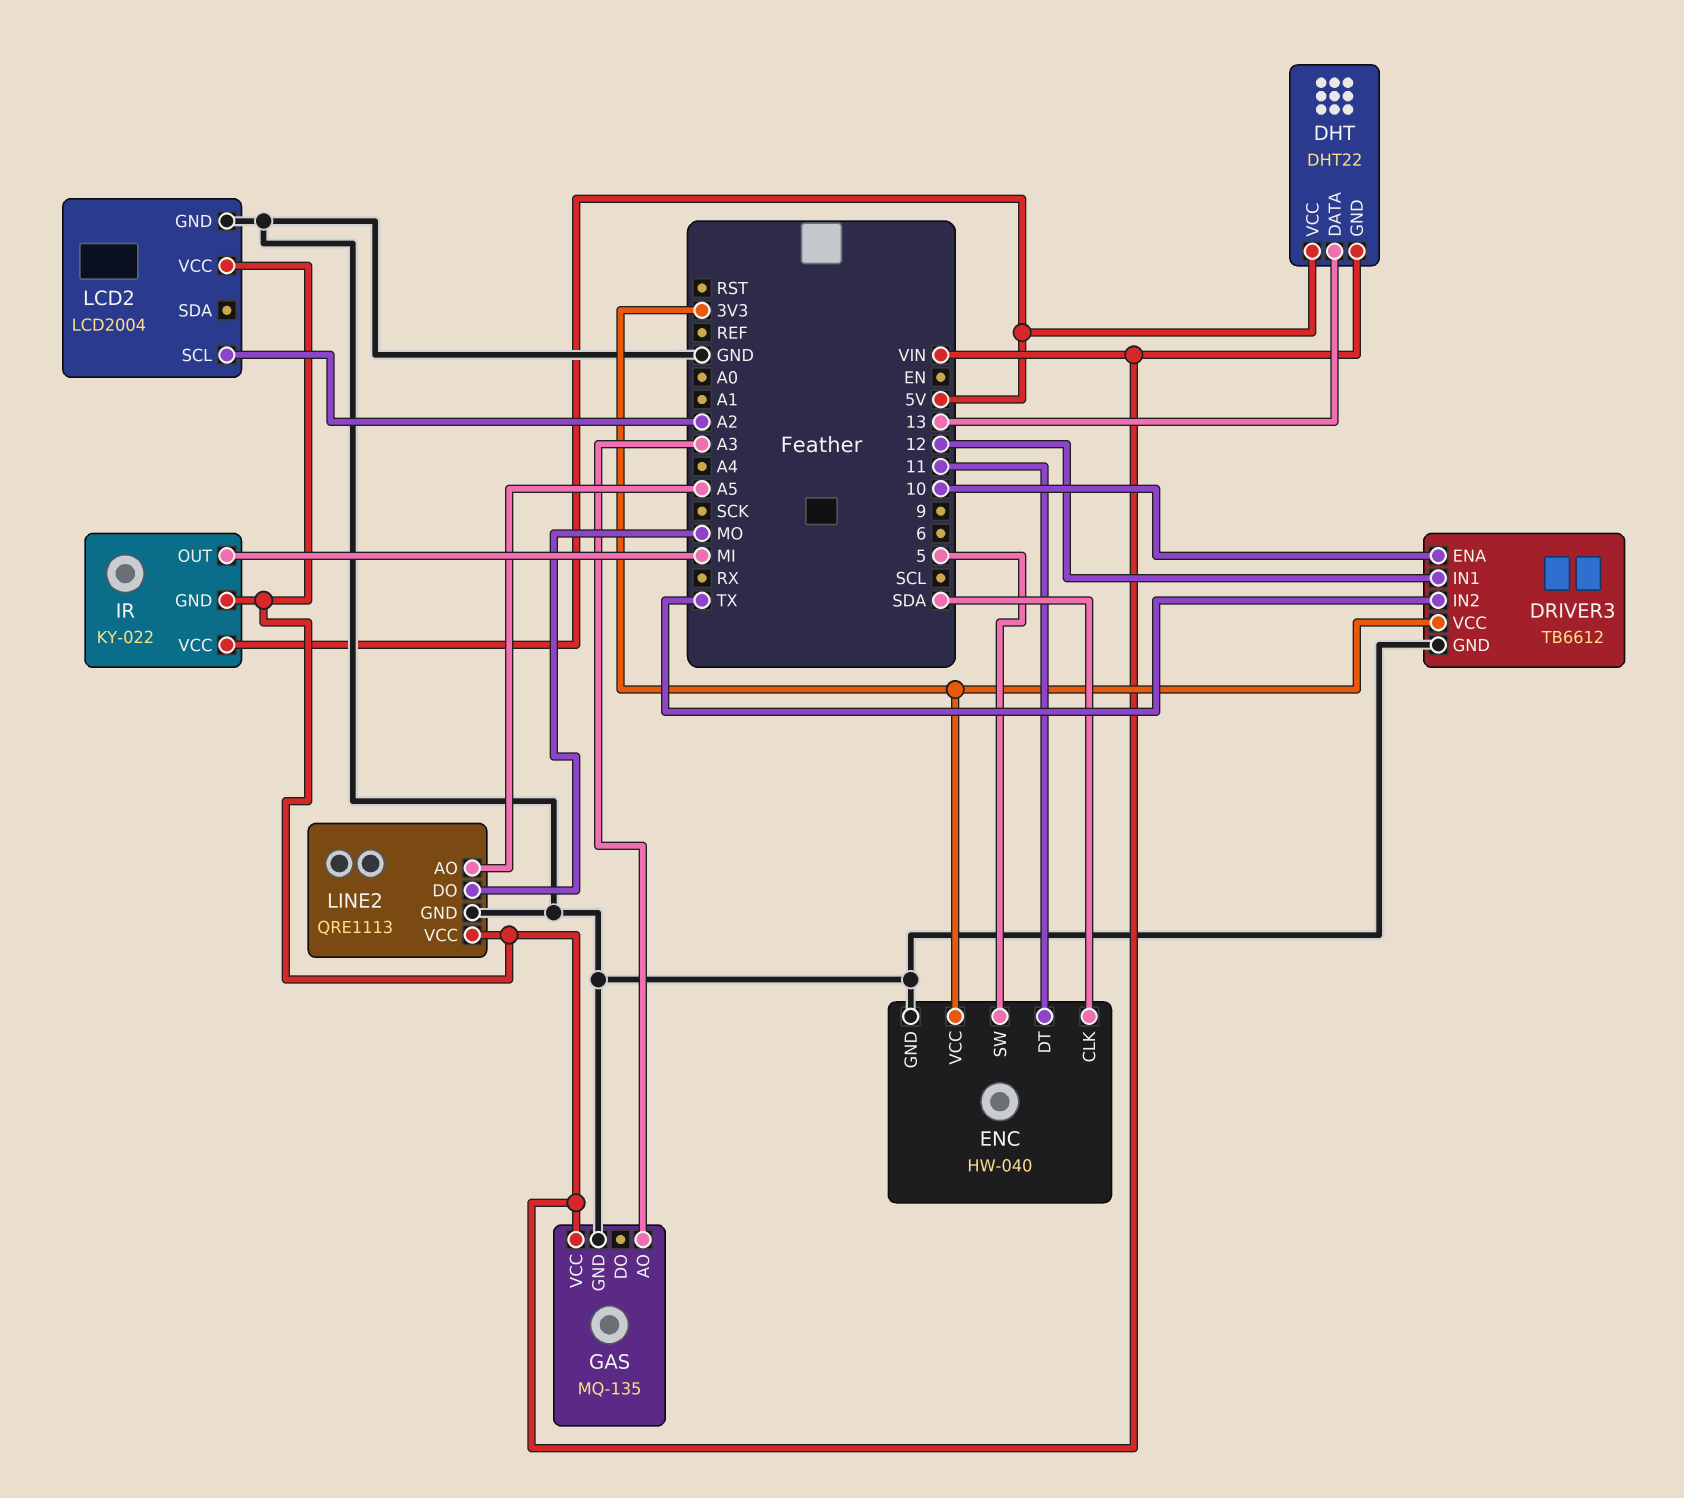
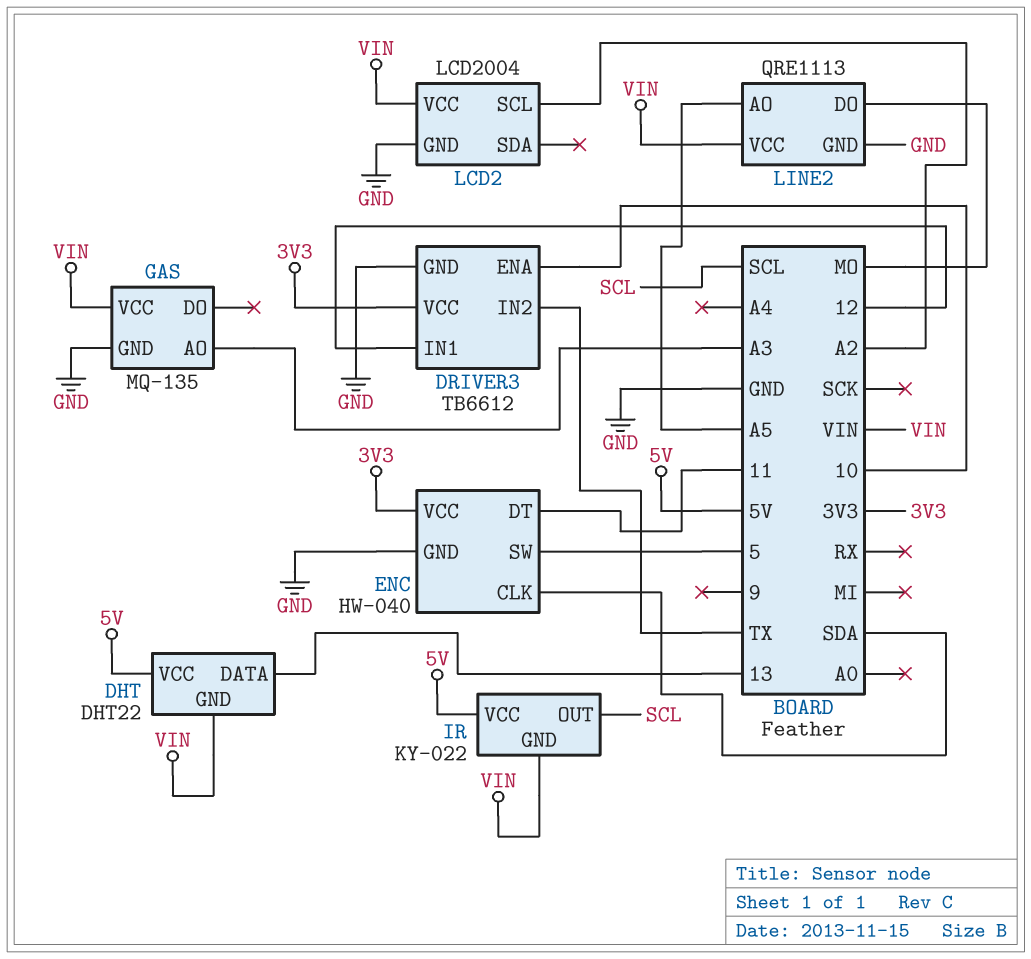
IR pin OUT: MI -> SCL

